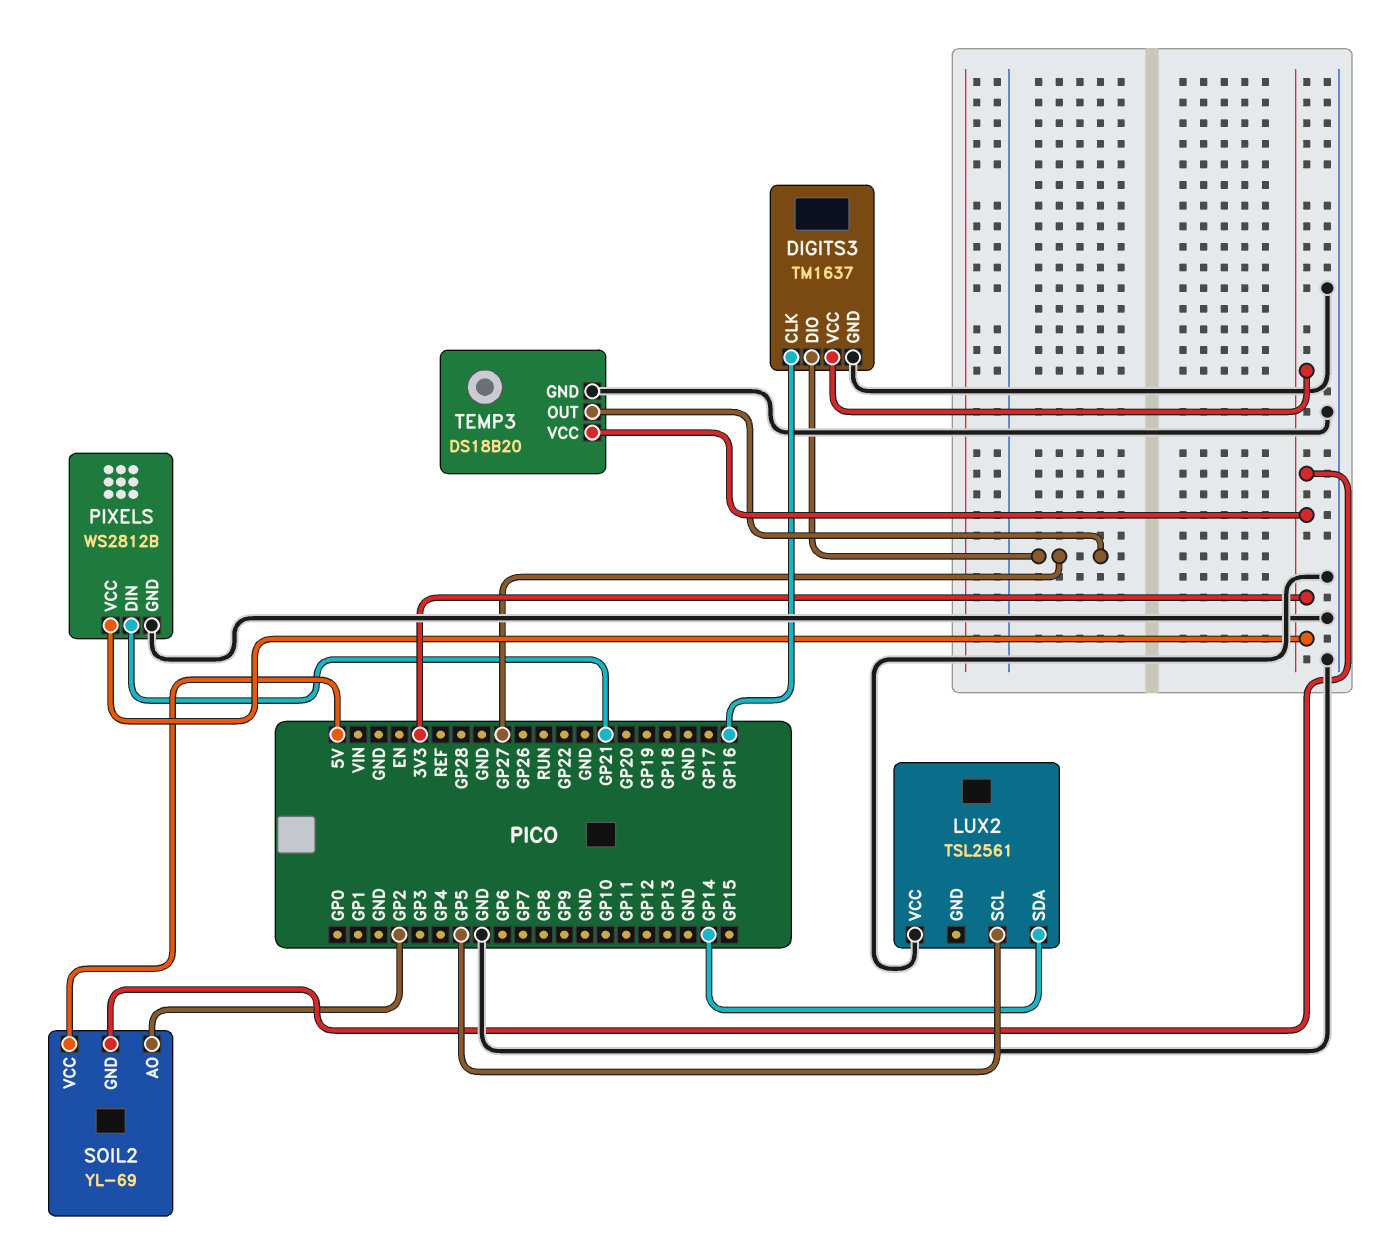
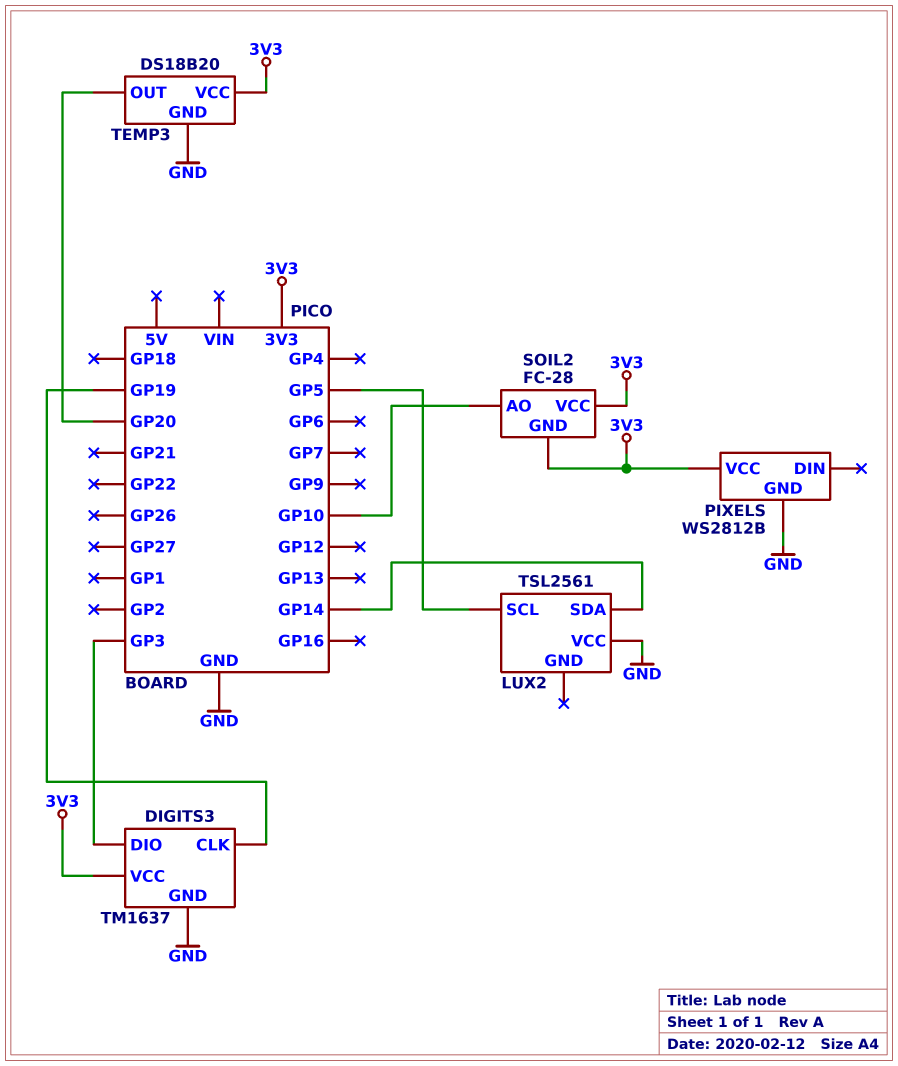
DIGITS3 pin CLK: GP16 -> GP19
DIGITS3 pin DIO: GP27 -> GP3
PIXELS pin DIN: GP21 -> none
SOIL2: YL-69 -> FC-28
SOIL2 pin AO: GP2 -> GP10
SOIL2 pin VCC: 5V -> 3V3
TEMP3 pin OUT: GP27 -> GP20

